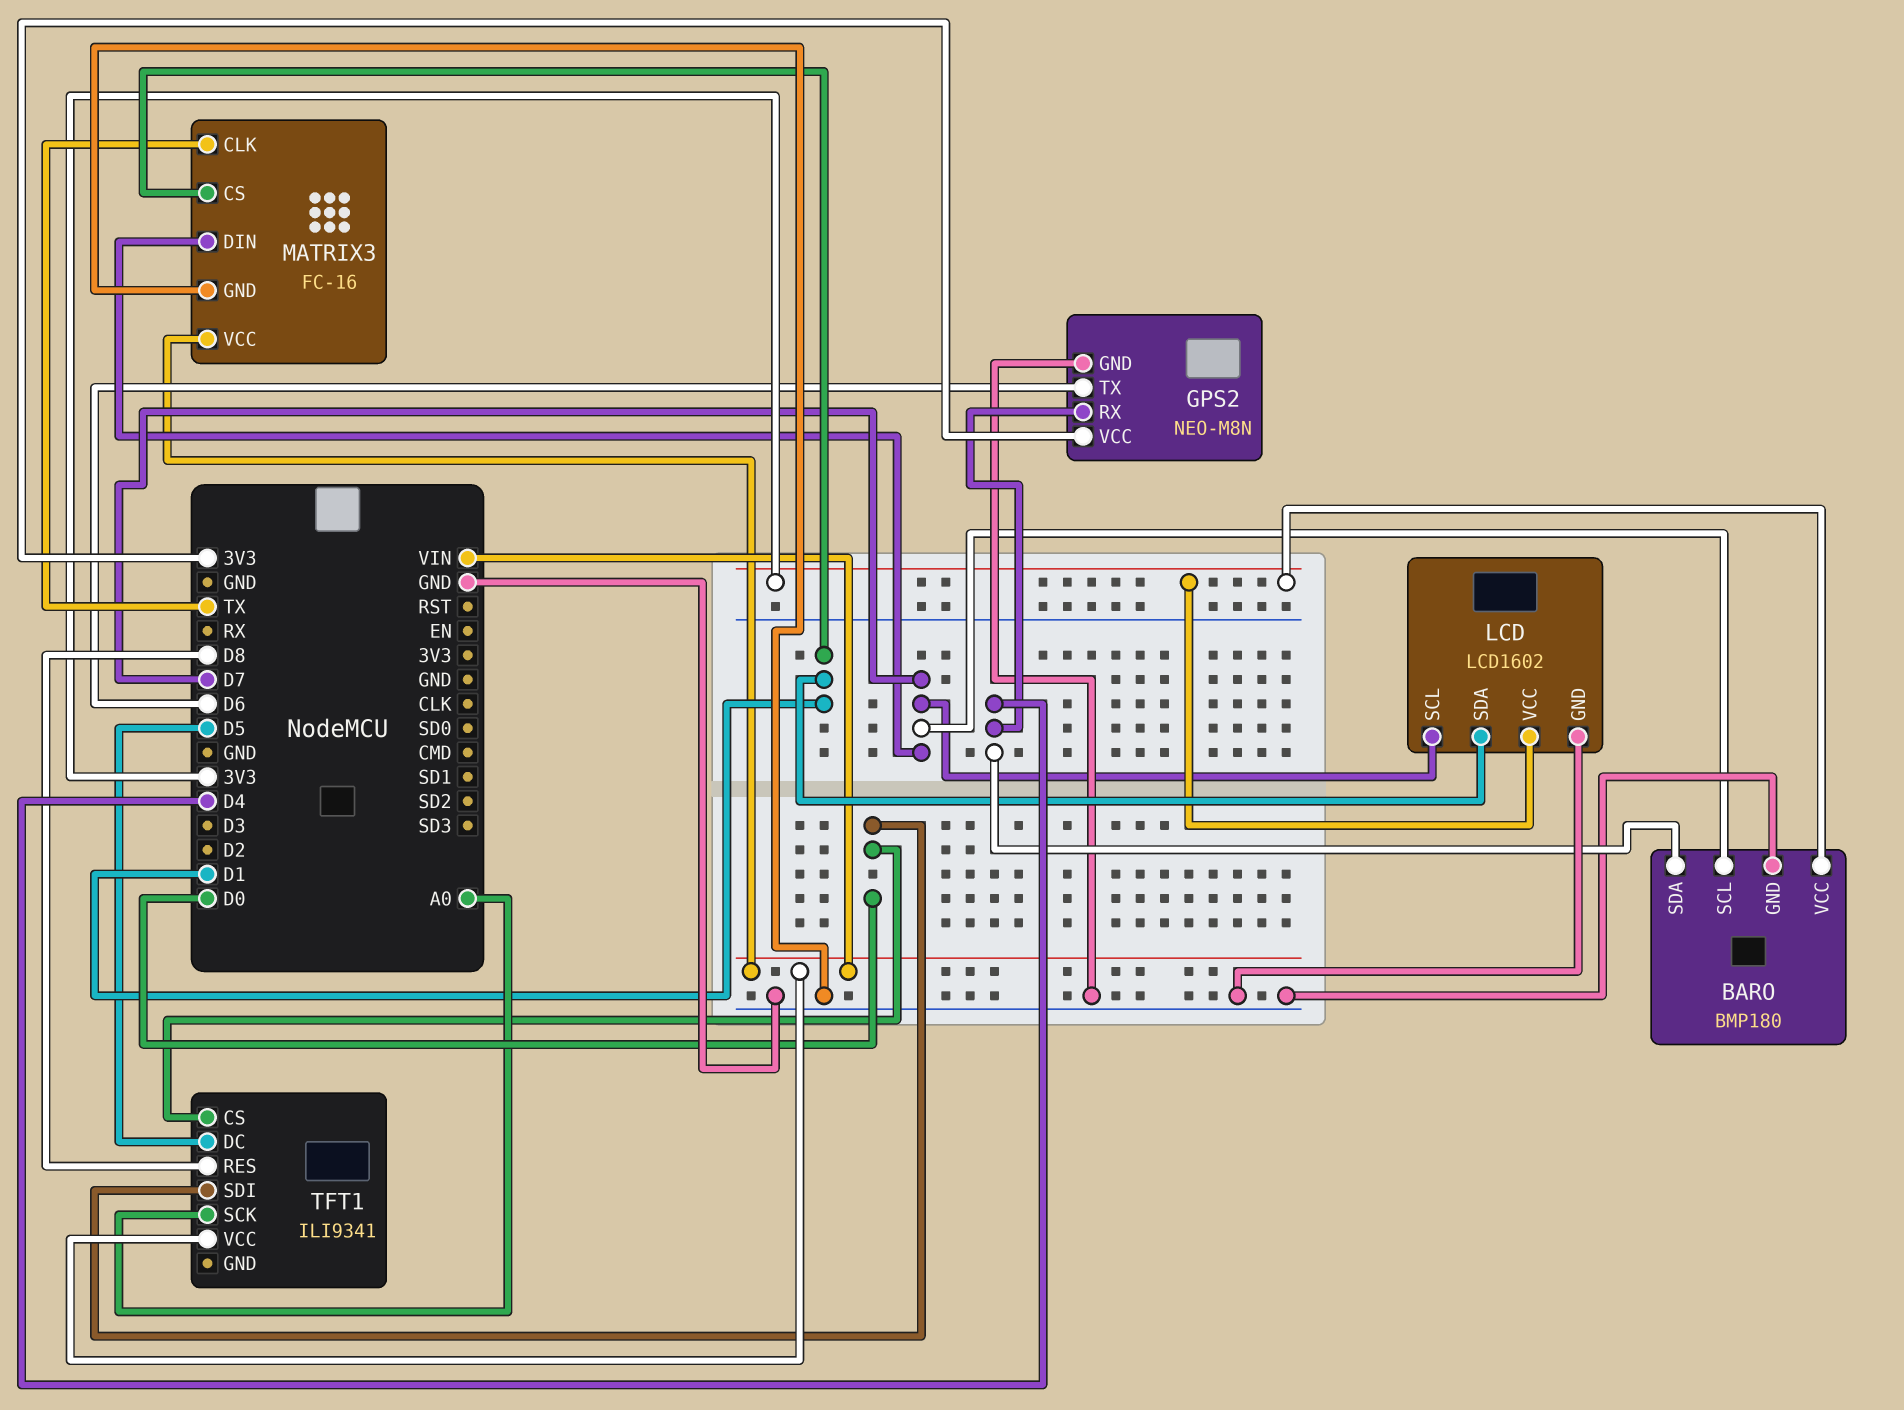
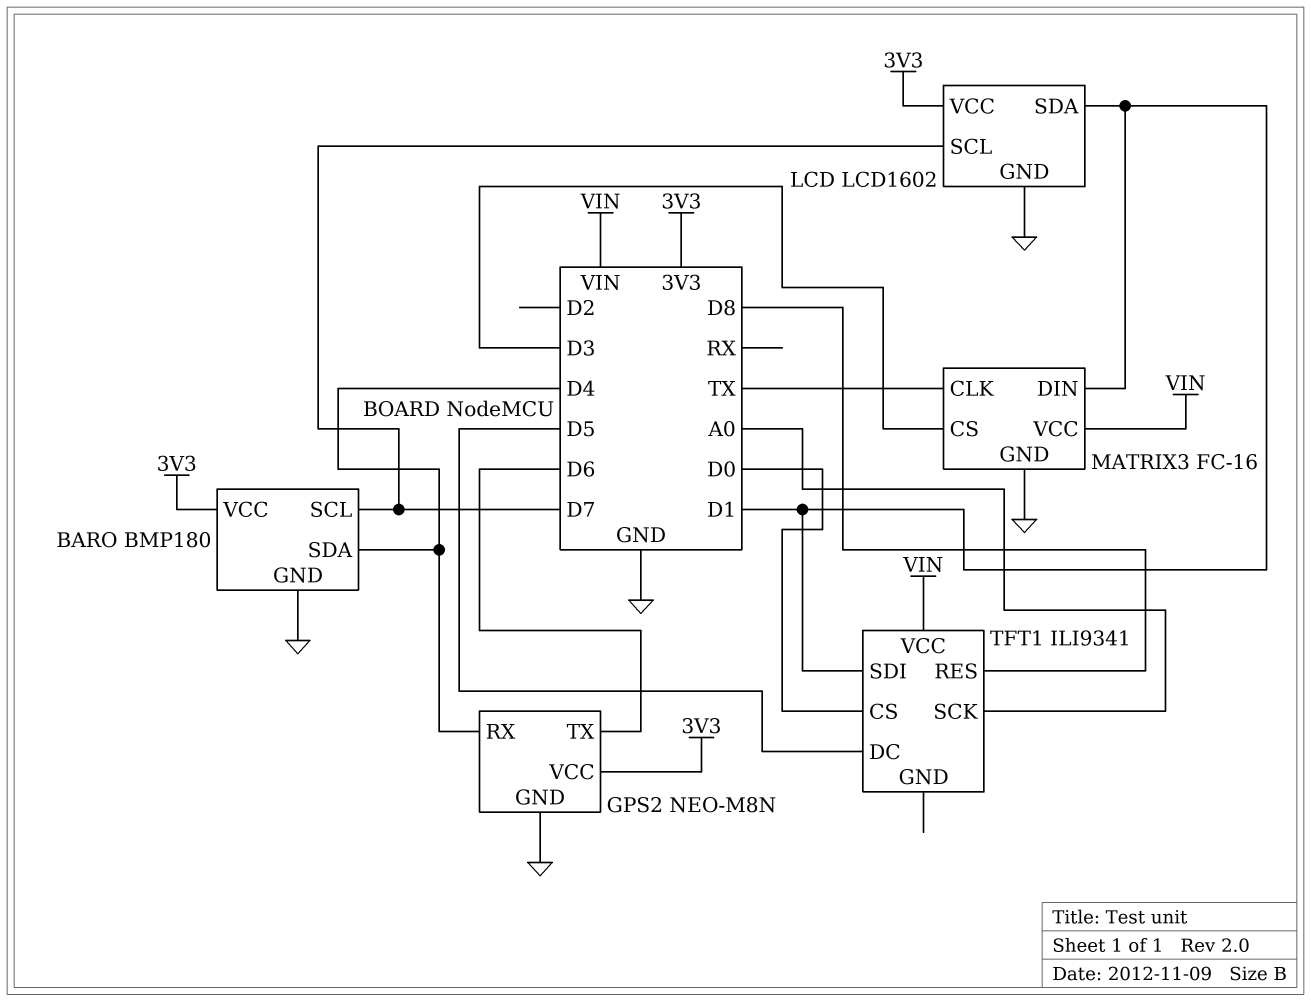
MATRIX3 pin CS: D1 -> D3
MATRIX3 pin DIN: D7 -> D1
TFT1 pin SDI: D0 -> D1

